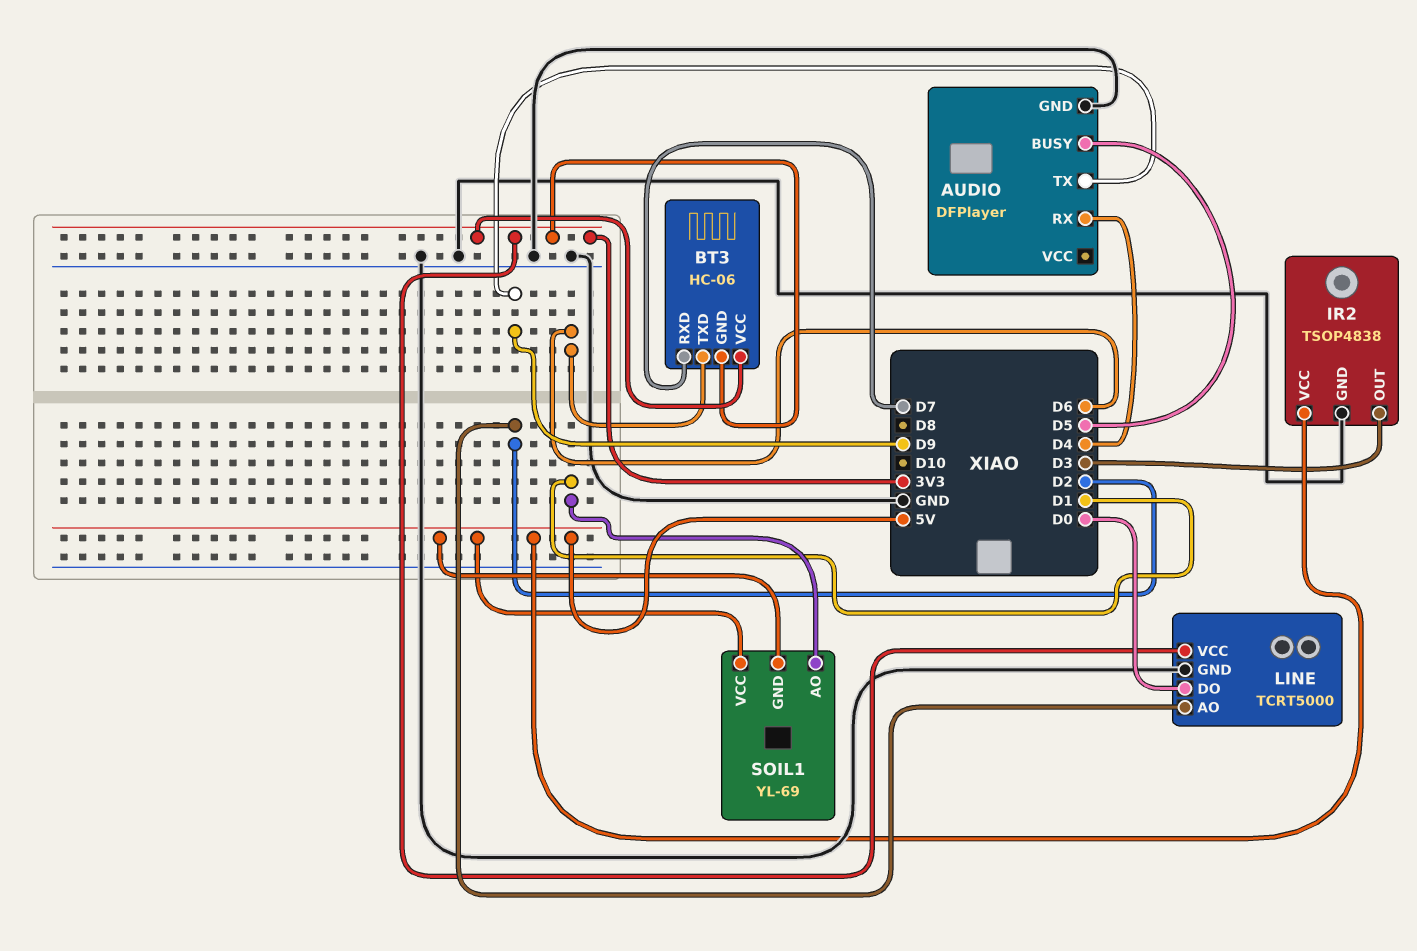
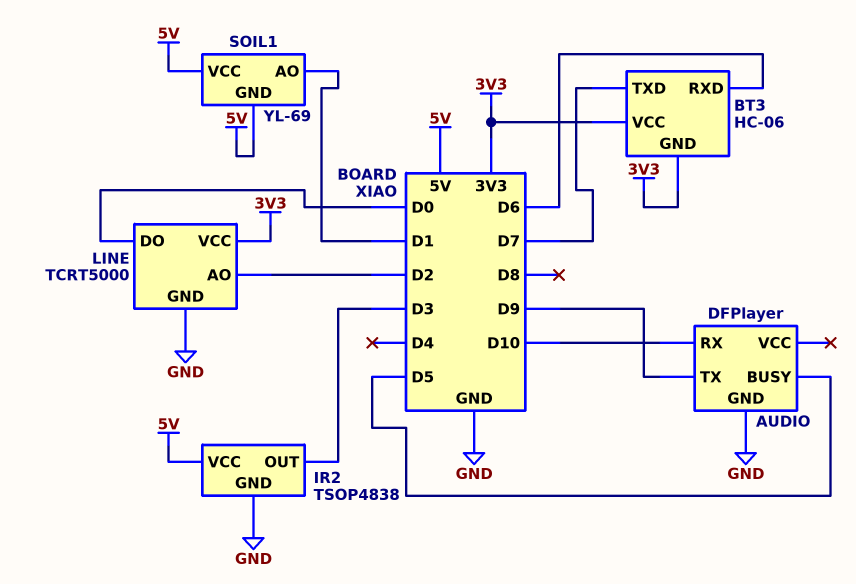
AUDIO pin RX: D4 -> D10
BT3 pin RXD: D7 -> D6
BT3 pin TXD: D6 -> D7

